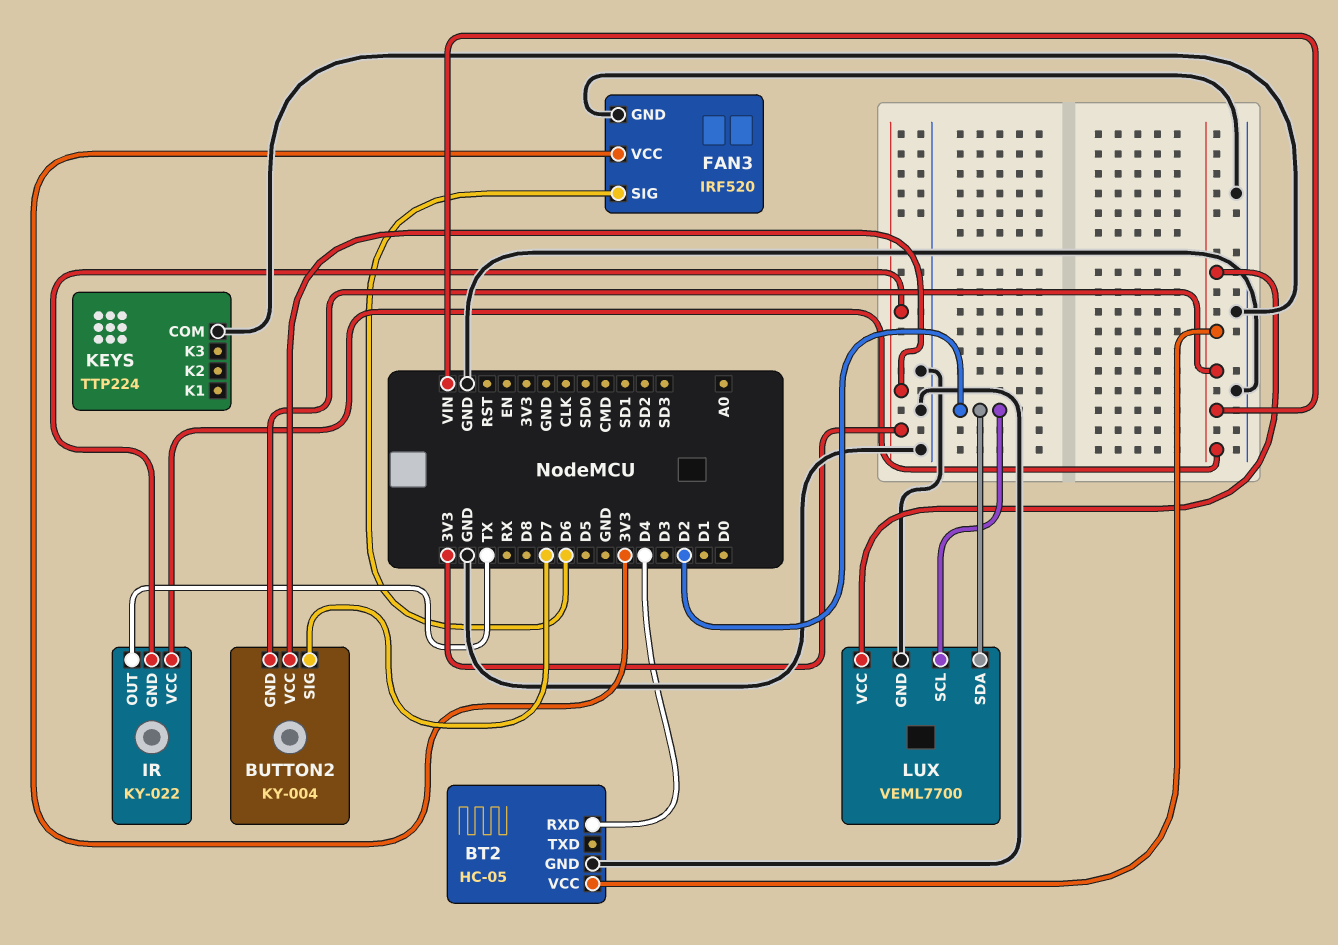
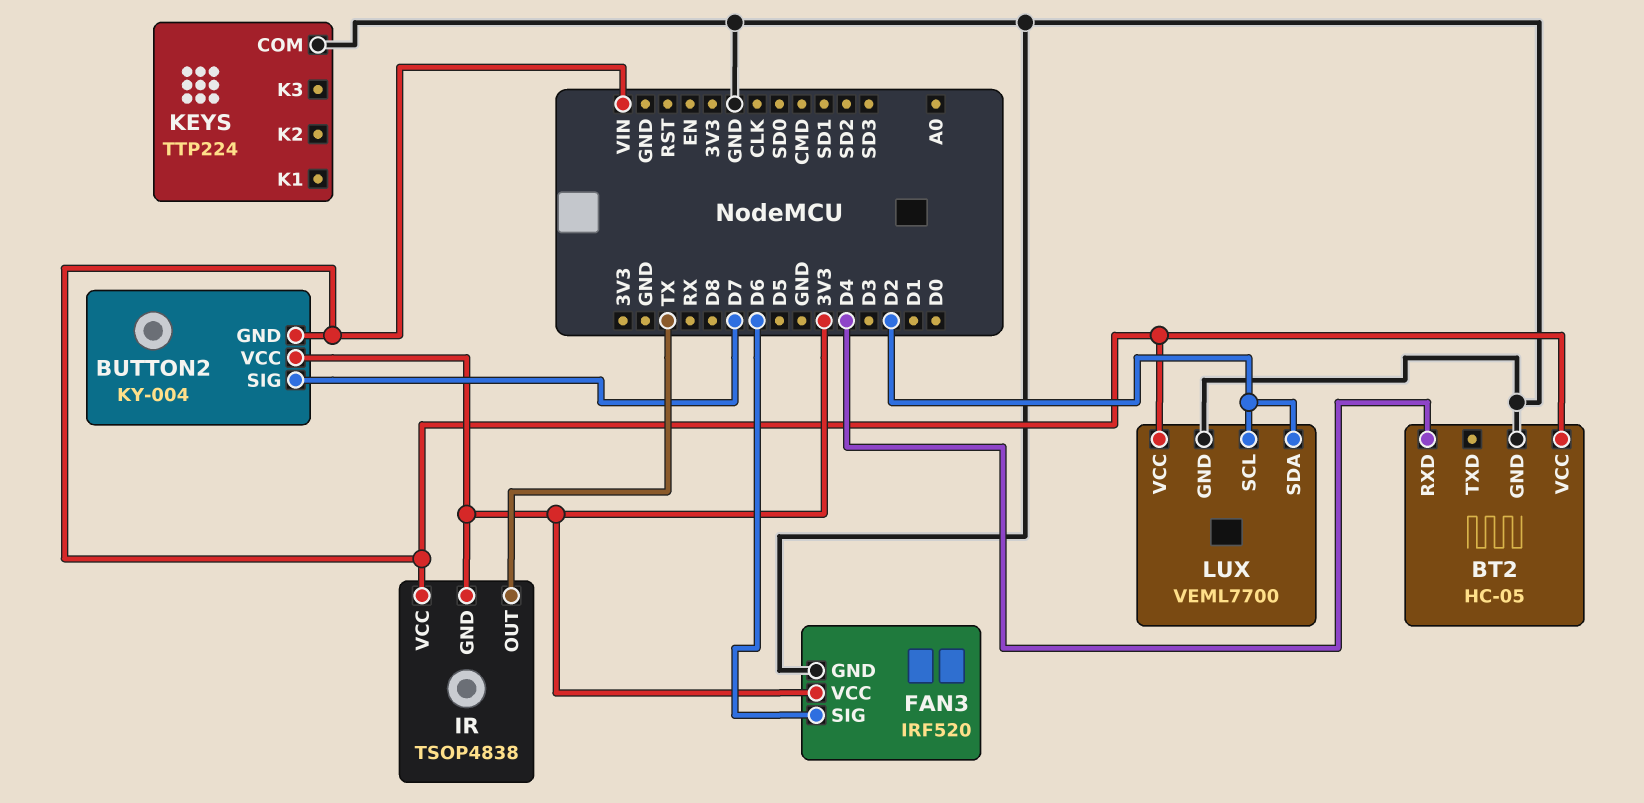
IR: KY-022 -> TSOP4838

